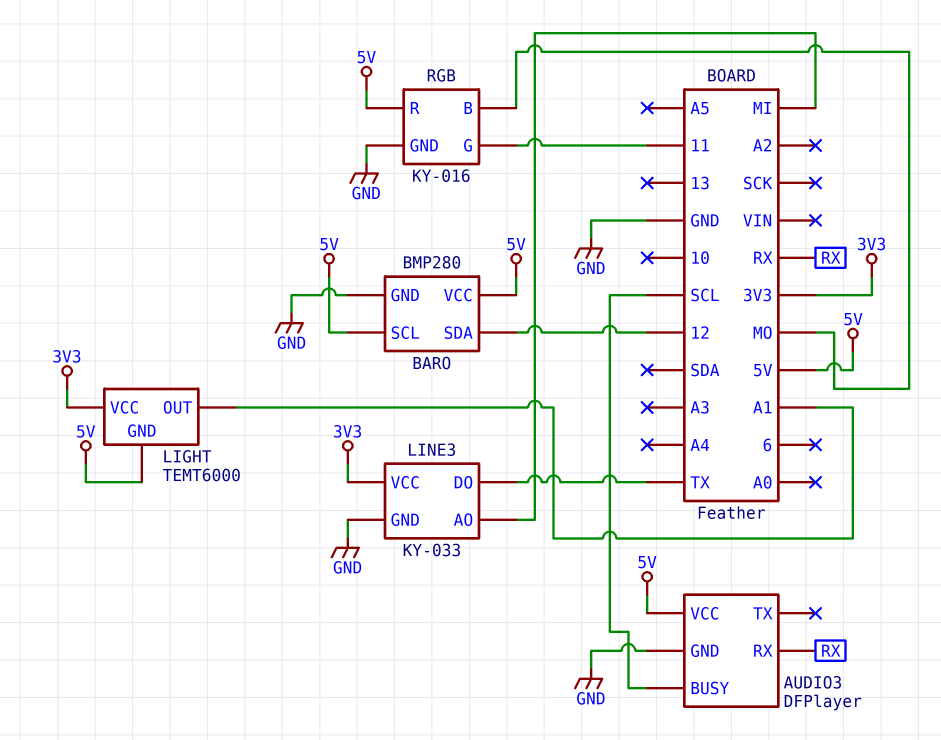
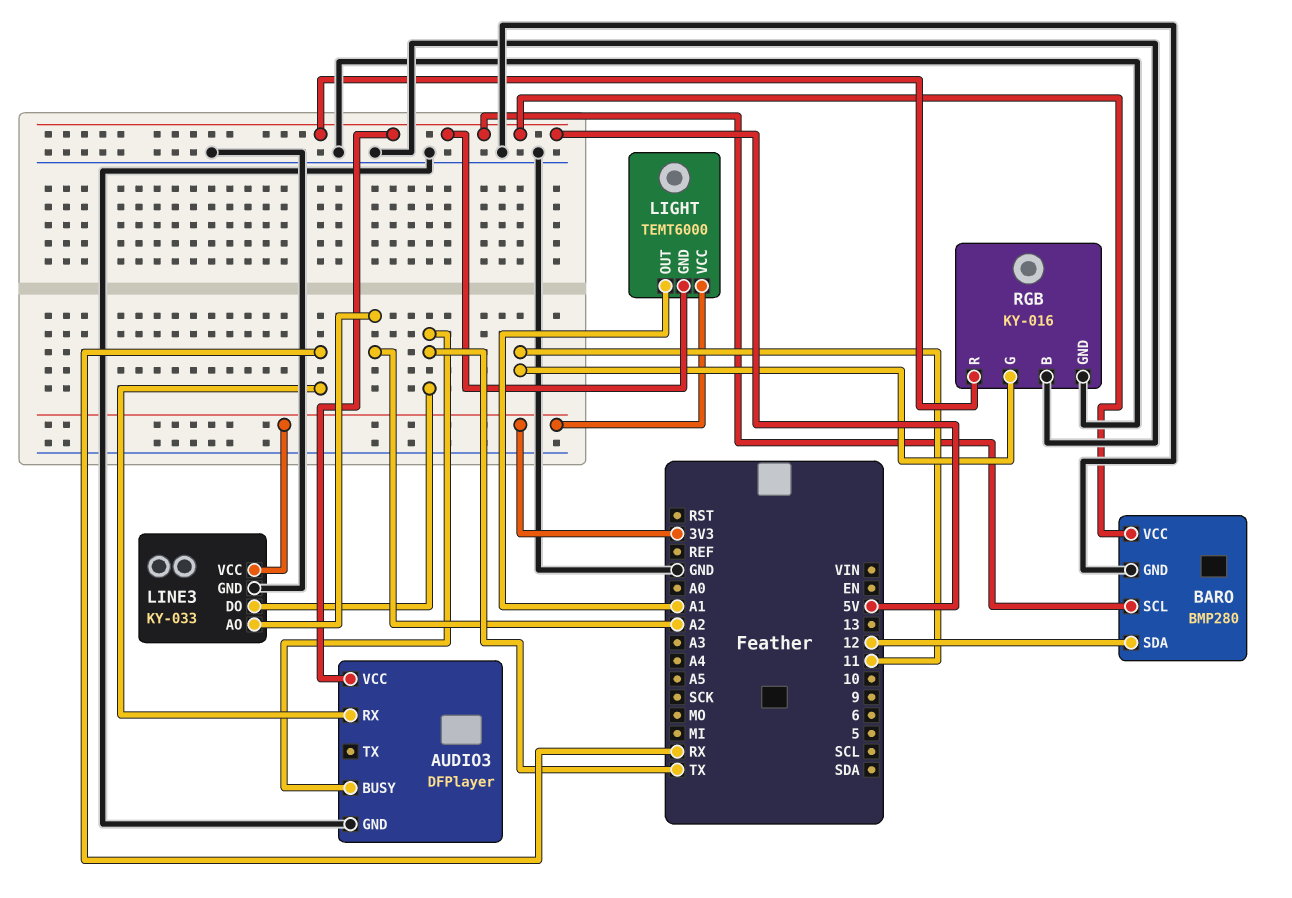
AUDIO3 pin BUSY: SCL -> TX
LINE3 pin AO: MI -> A2
RGB pin B: MO -> GND

